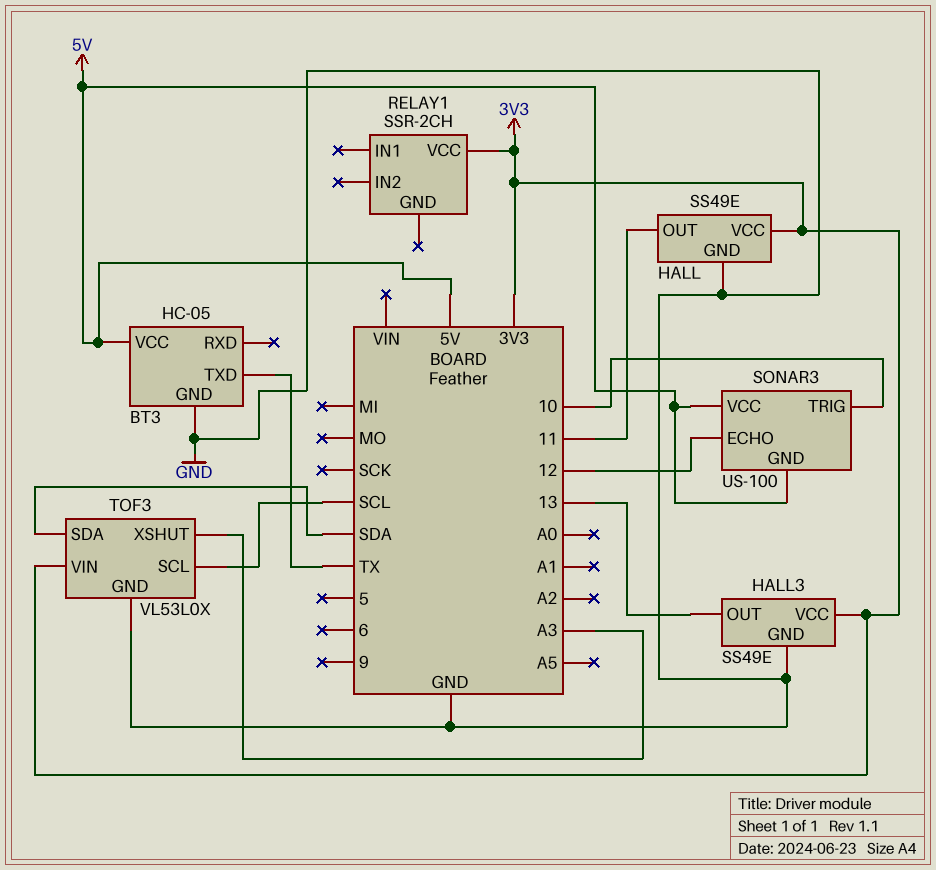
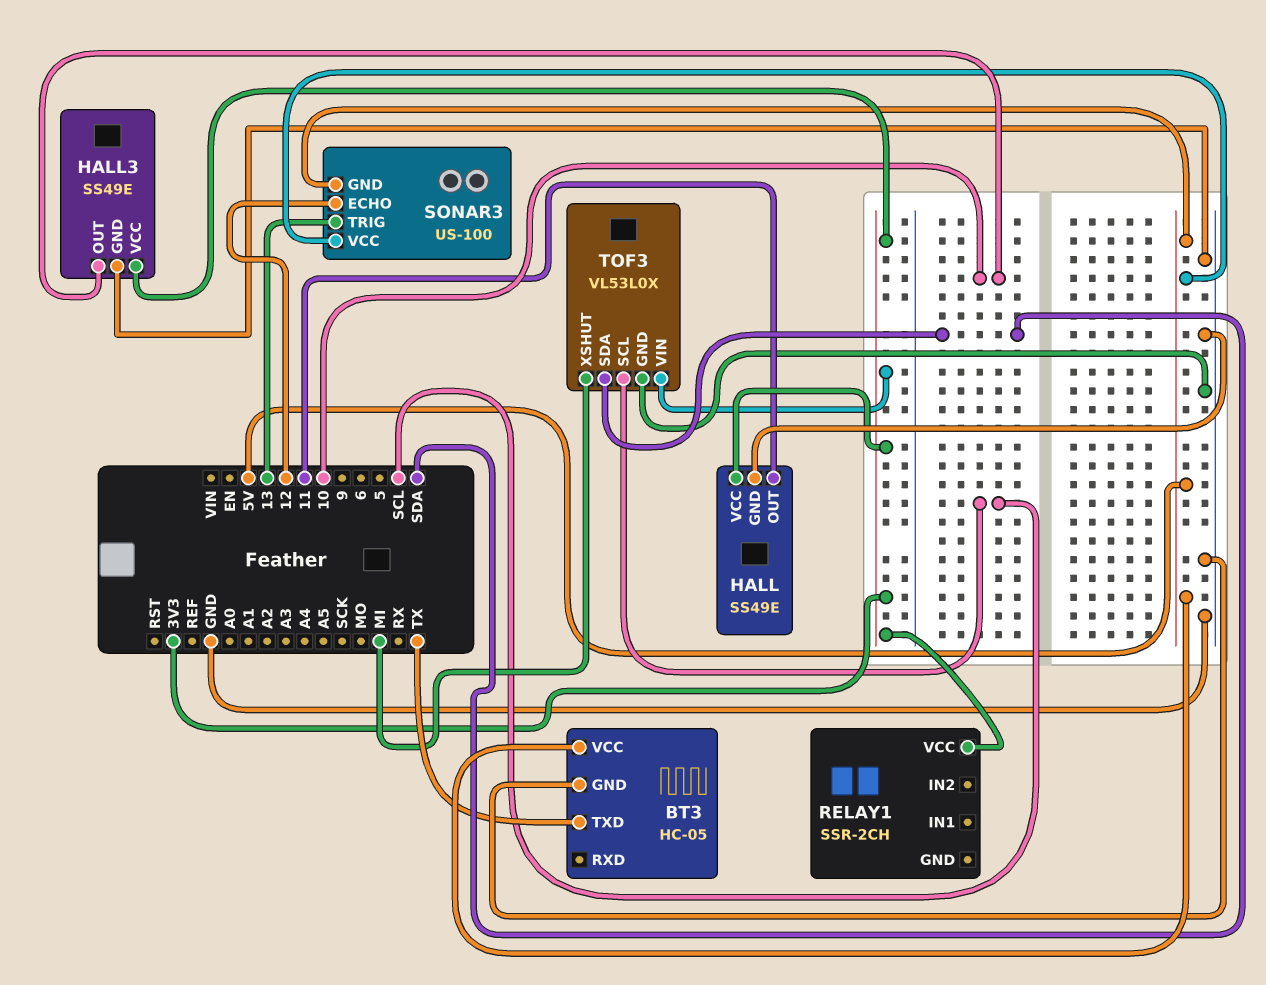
HALL3 pin OUT: 13 -> 10
SONAR3 pin TRIG: 10 -> 13
TOF3 pin XSHUT: A3 -> MI

